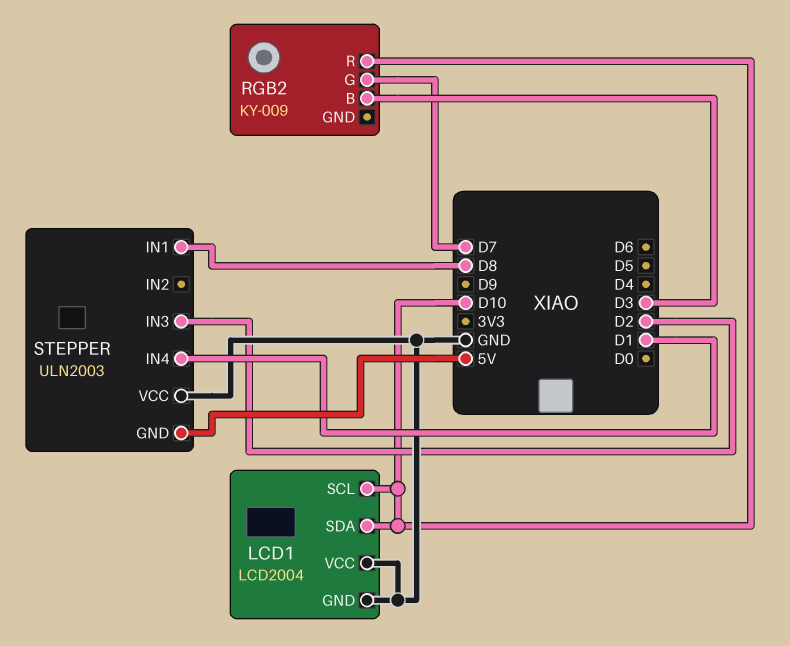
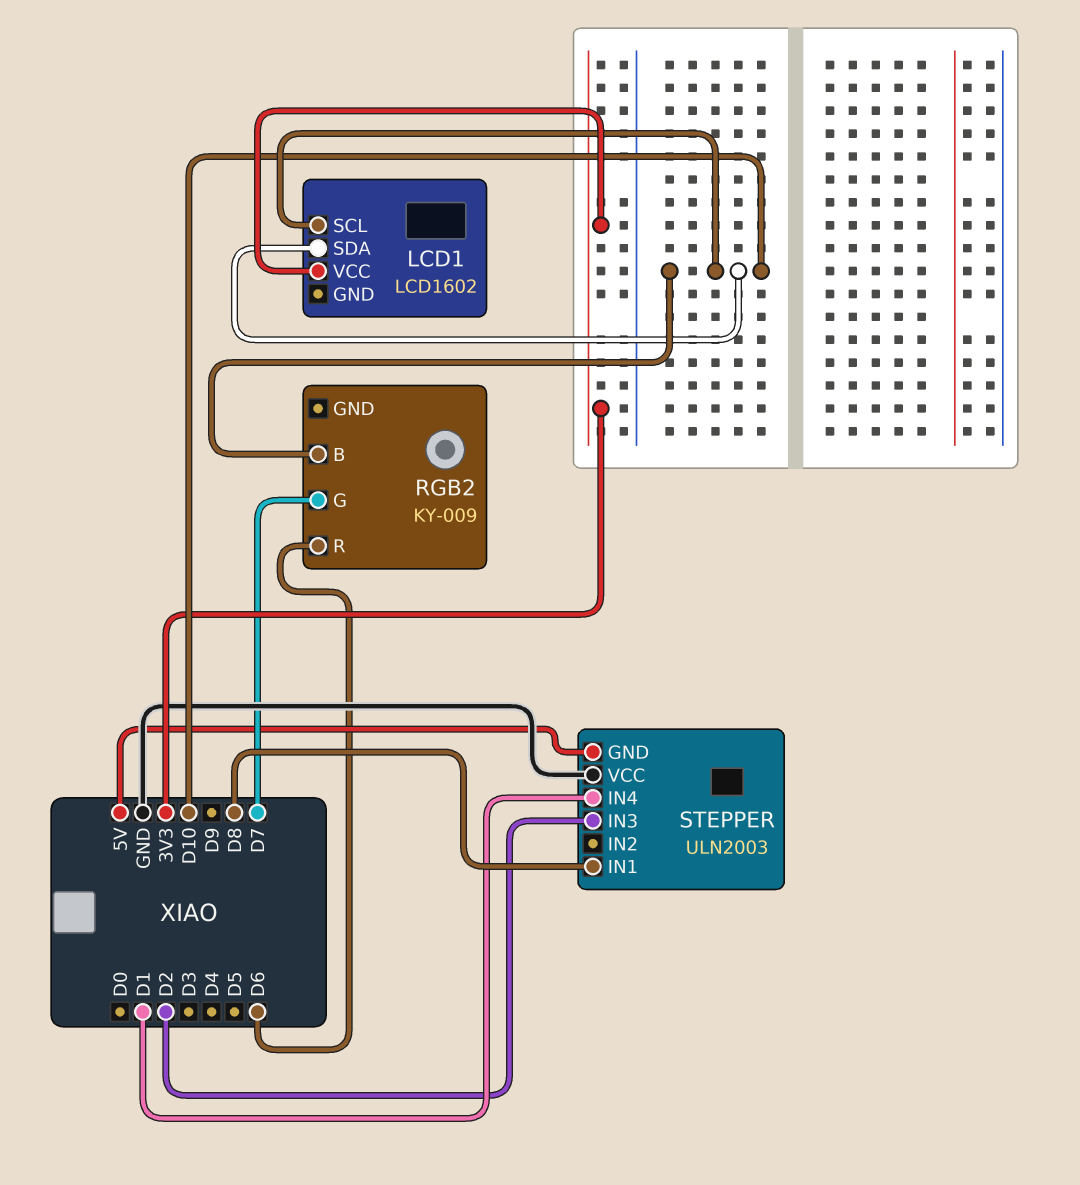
LCD1: LCD2004 -> LCD1602
LCD1 pin GND: GND -> none
LCD1 pin VCC: GND -> 3V3
RGB2 pin B: D3 -> D10
RGB2 pin R: D10 -> D6

